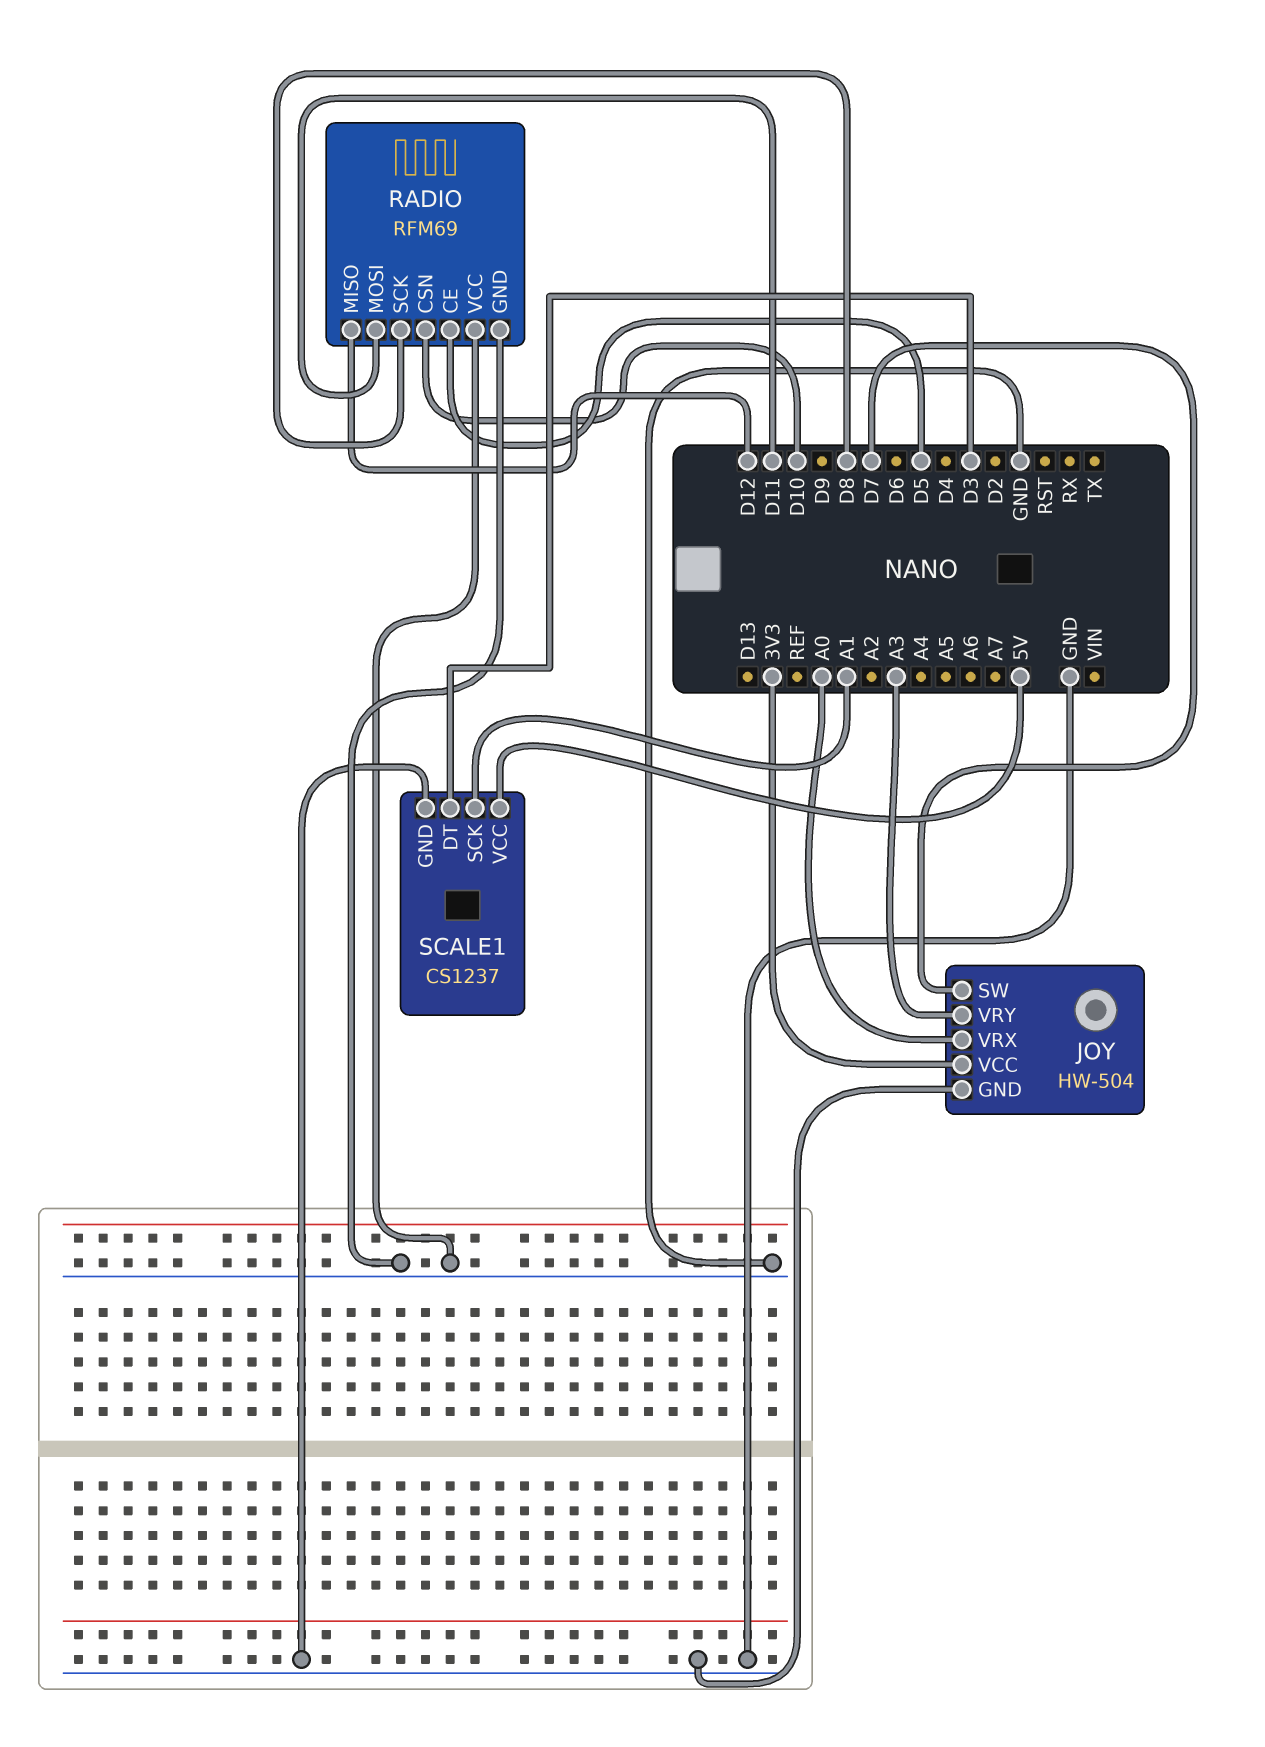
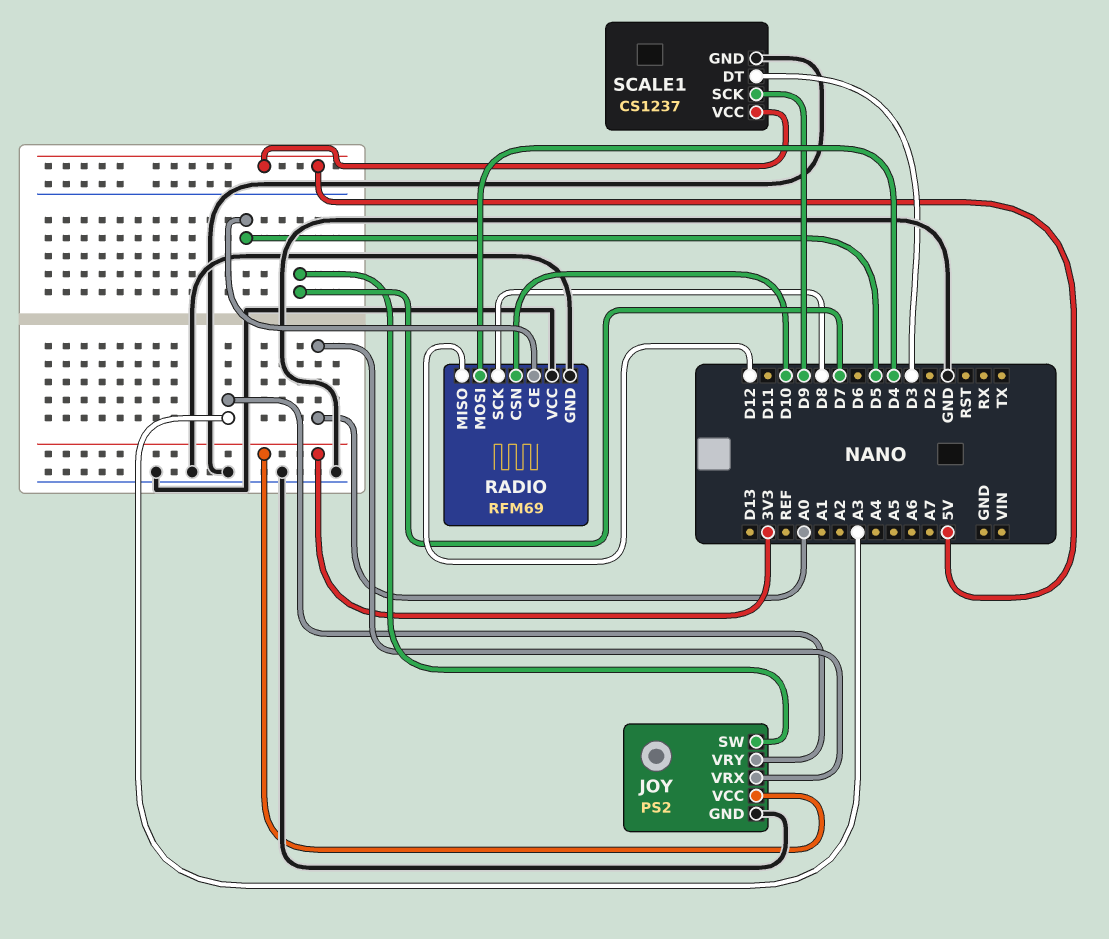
JOY: HW-504 -> PS2
RADIO pin MOSI: D11 -> D4
SCALE1 pin SCK: A1 -> D9

